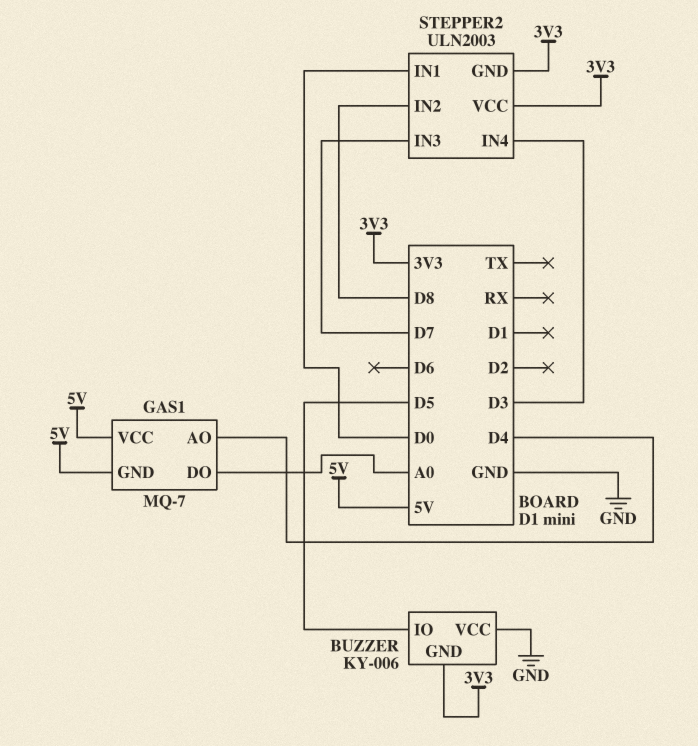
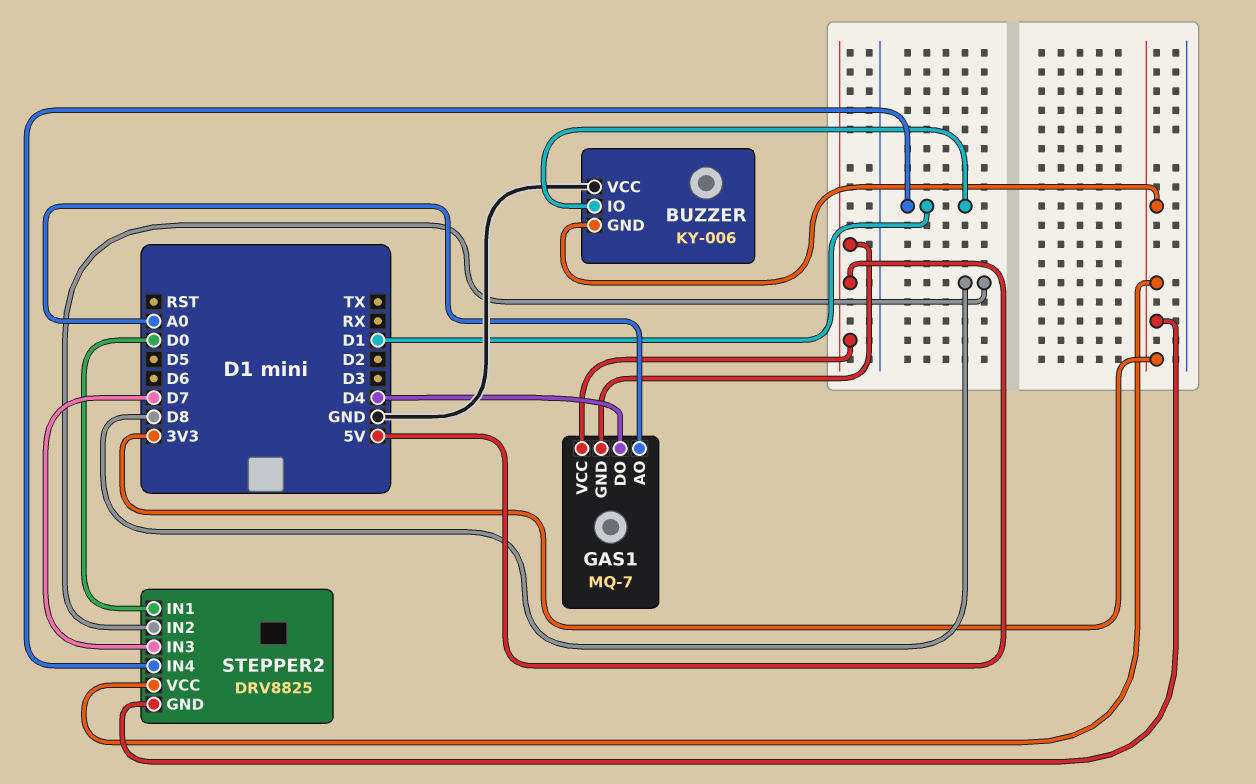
BUZZER pin IO: D5 -> D1
GAS1 pin AO: D4 -> A0
GAS1 pin DO: A0 -> D4
STEPPER2: ULN2003 -> DRV8825
STEPPER2 pin IN4: D3 -> D1

